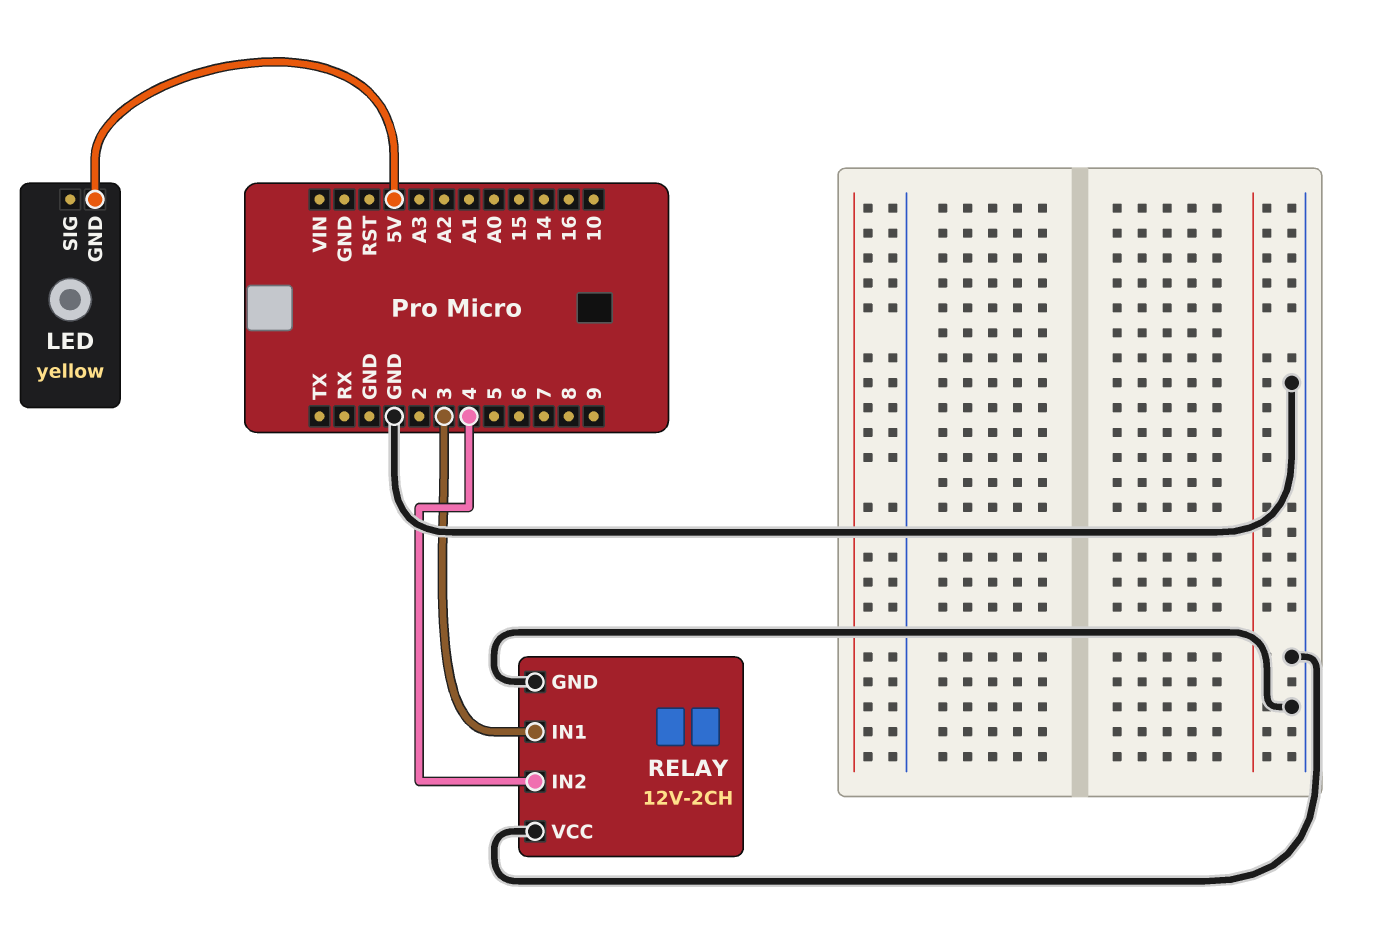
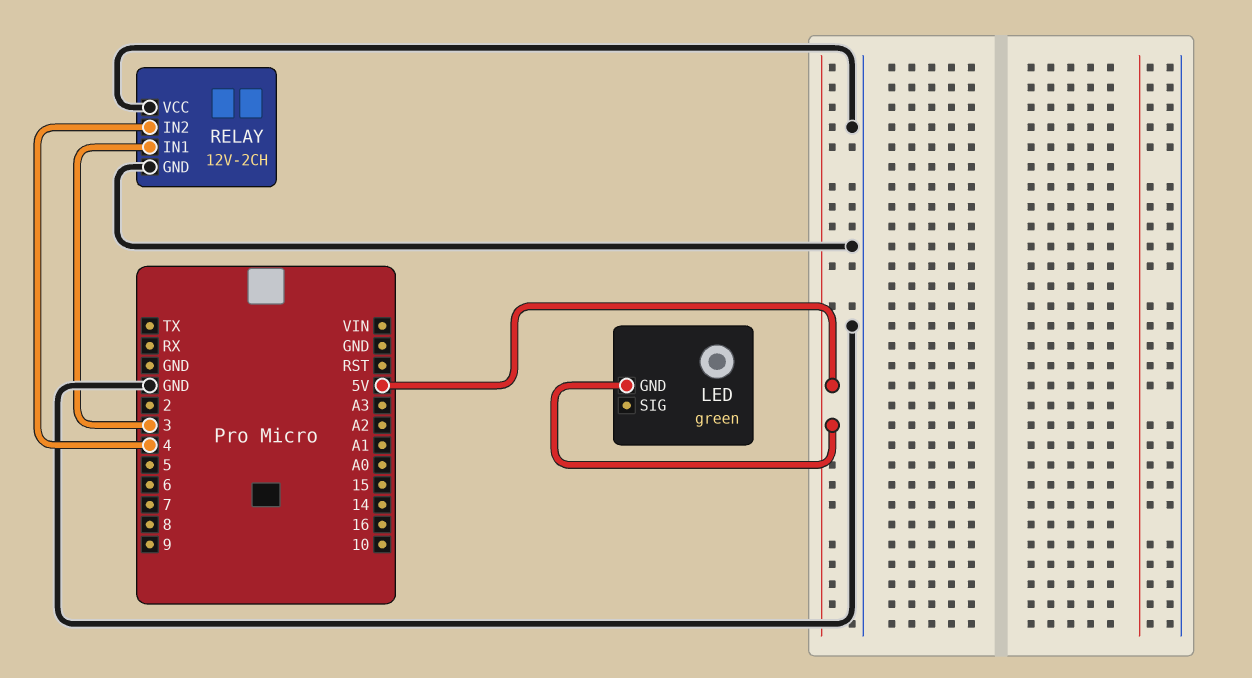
LED: yellow -> green

